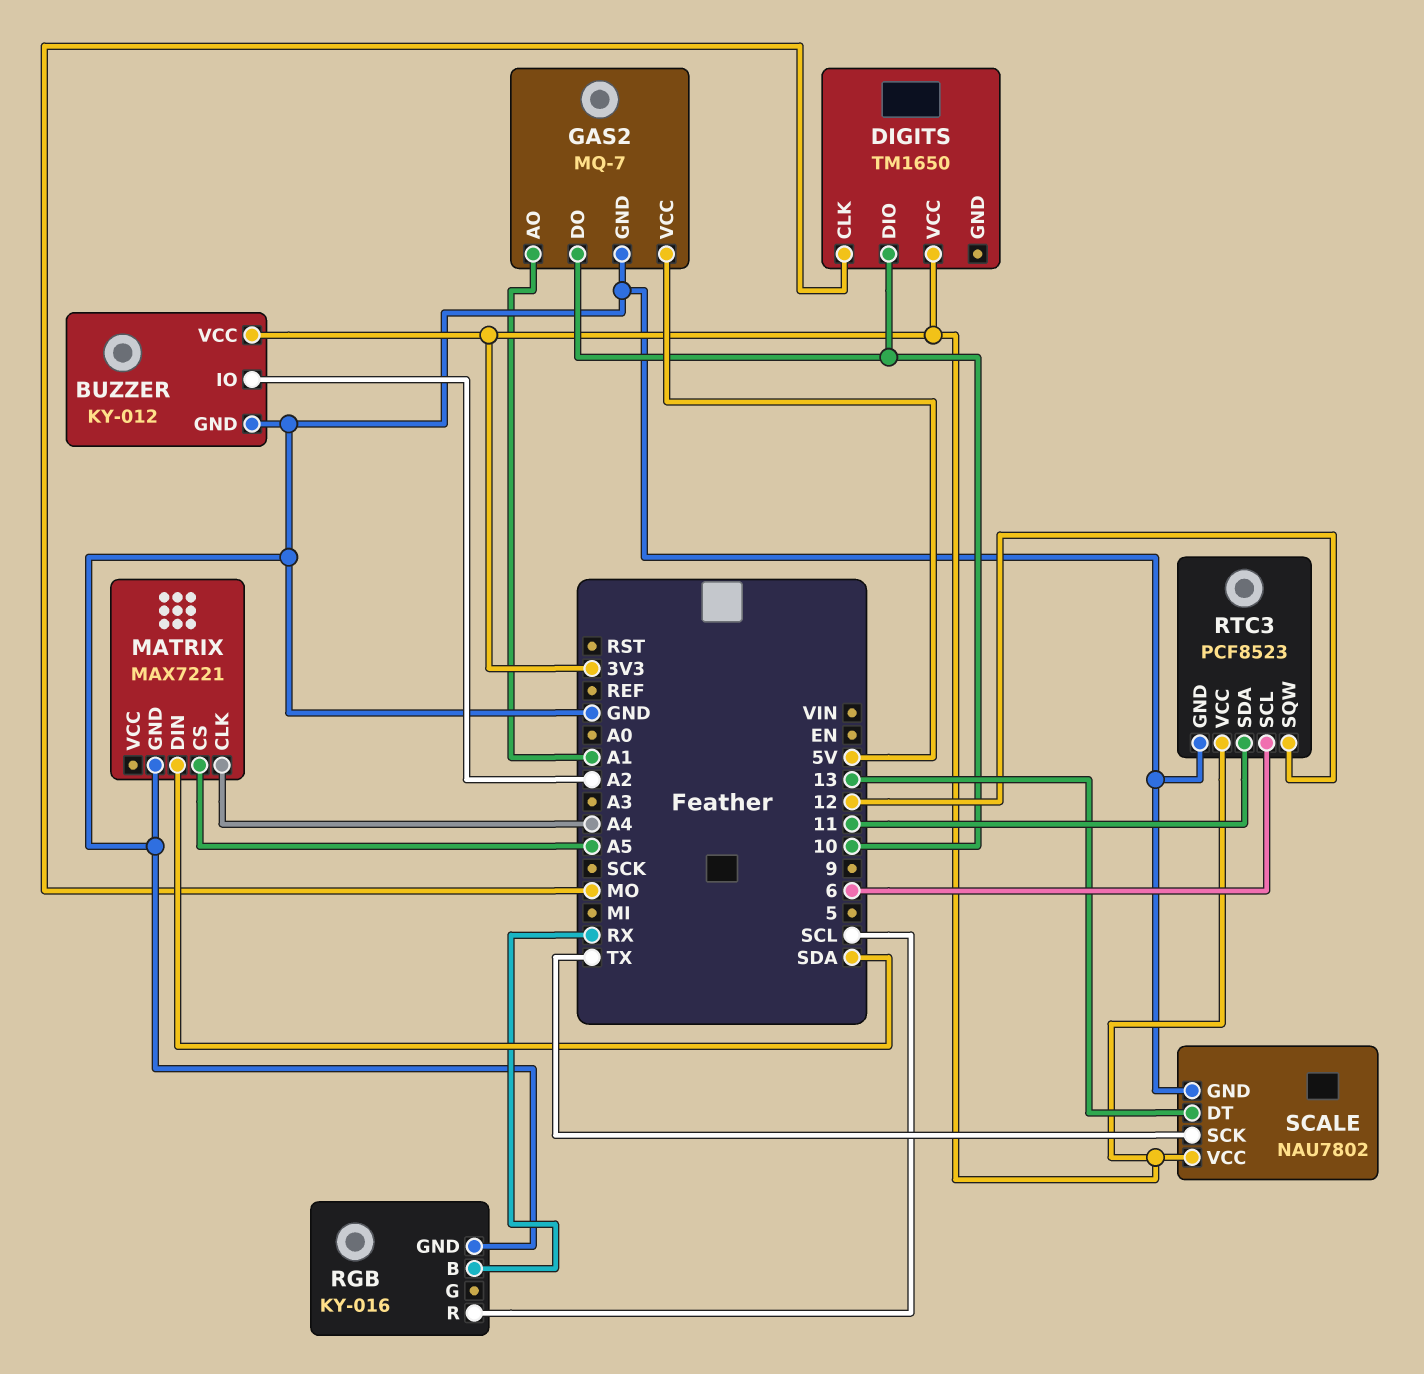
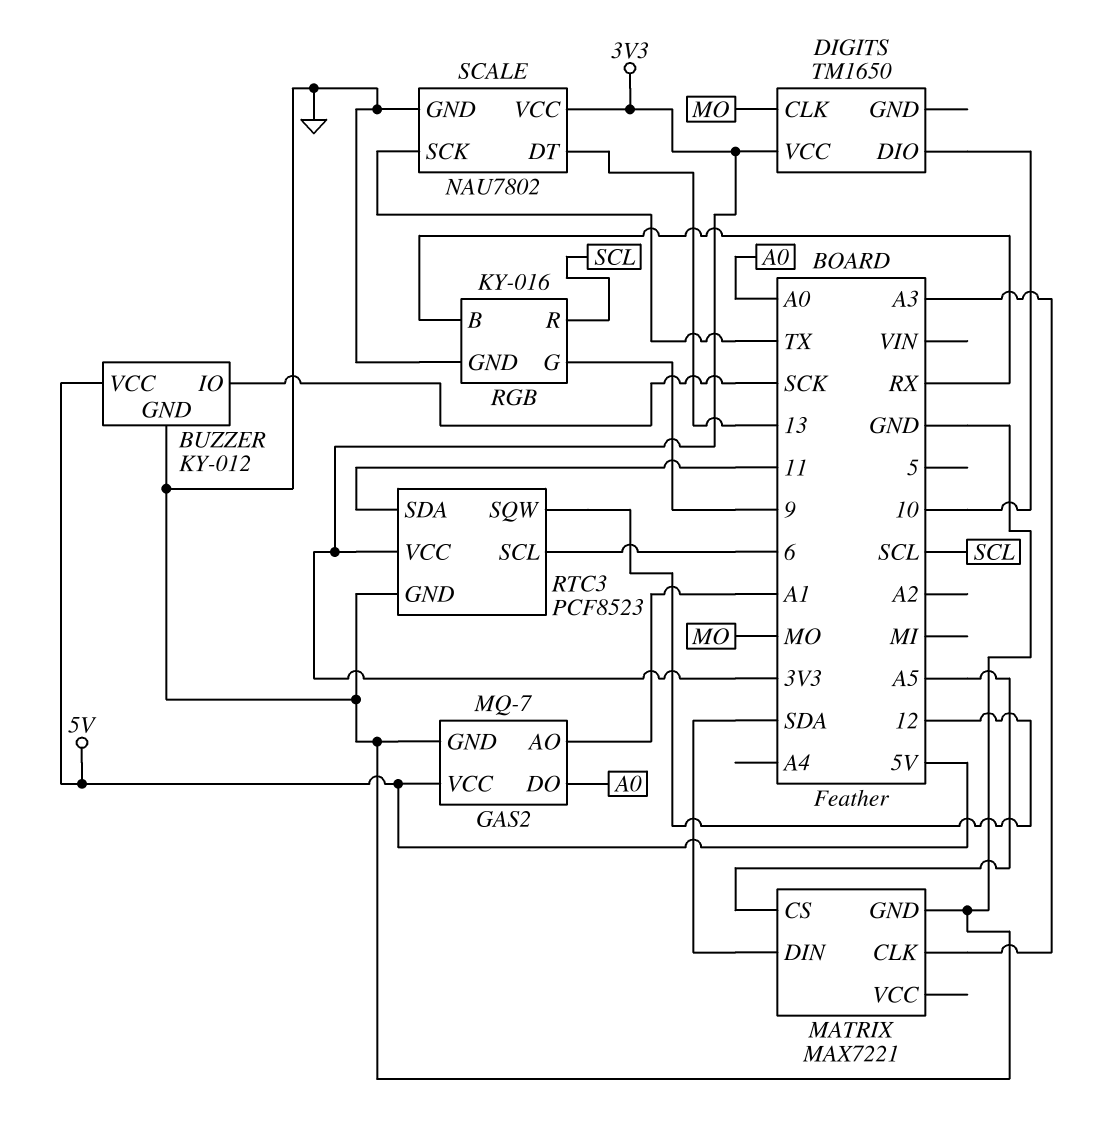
BUZZER pin IO: A2 -> SCK
BUZZER pin VCC: 3V3 -> 5V
GAS2 pin DO: 10 -> A0
MATRIX pin CLK: A4 -> A3
RGB pin G: none -> 9

